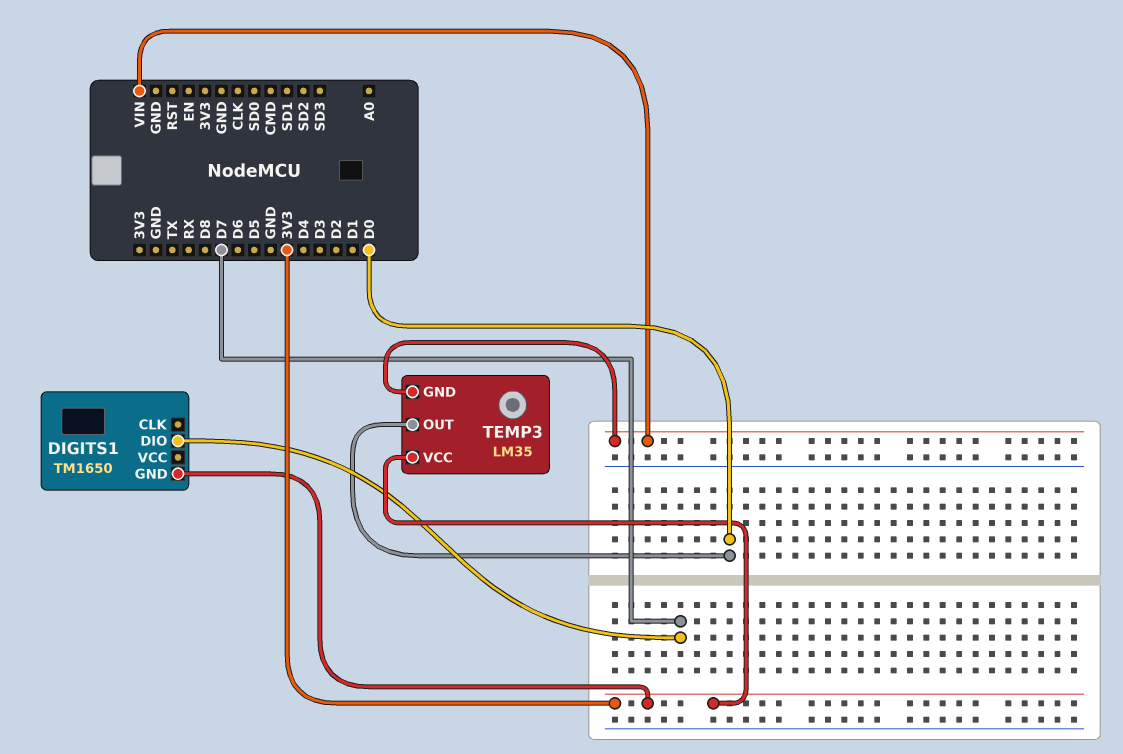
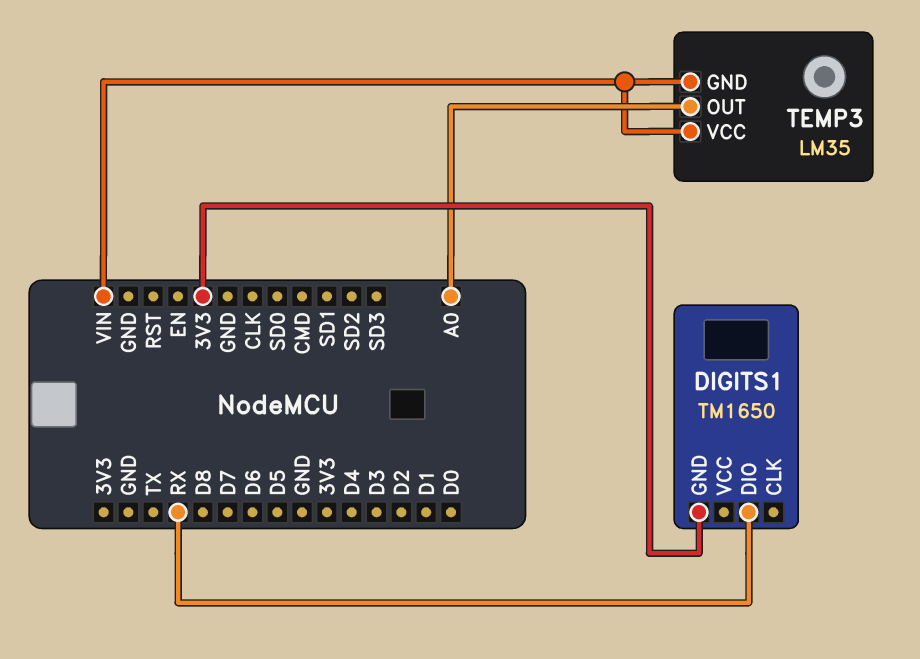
DIGITS1 pin DIO: D7 -> RX
TEMP3 pin OUT: D0 -> A0
TEMP3 pin VCC: 3V3 -> VIN

